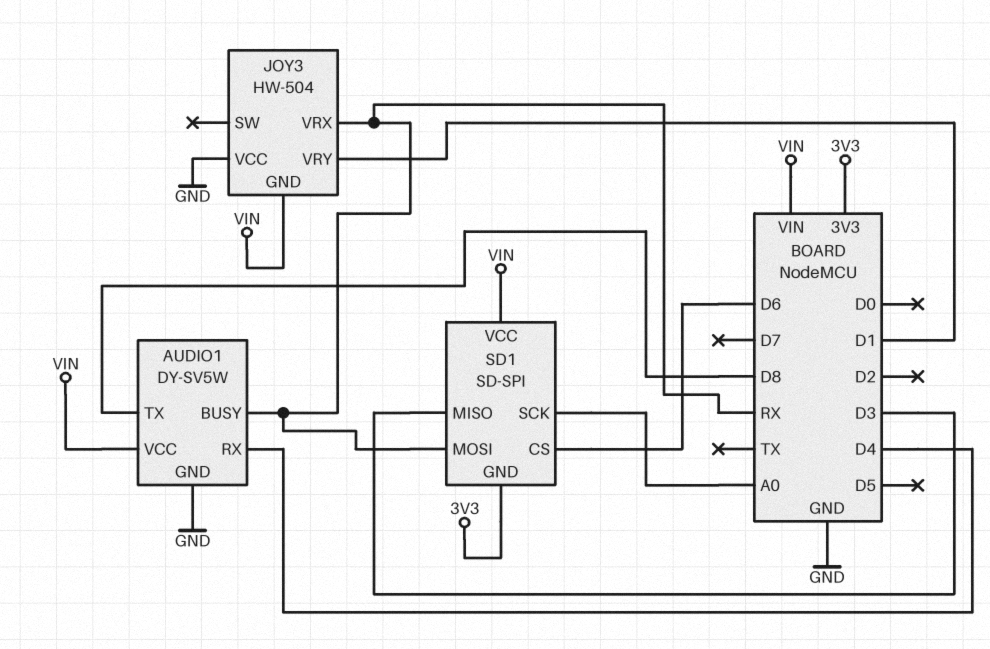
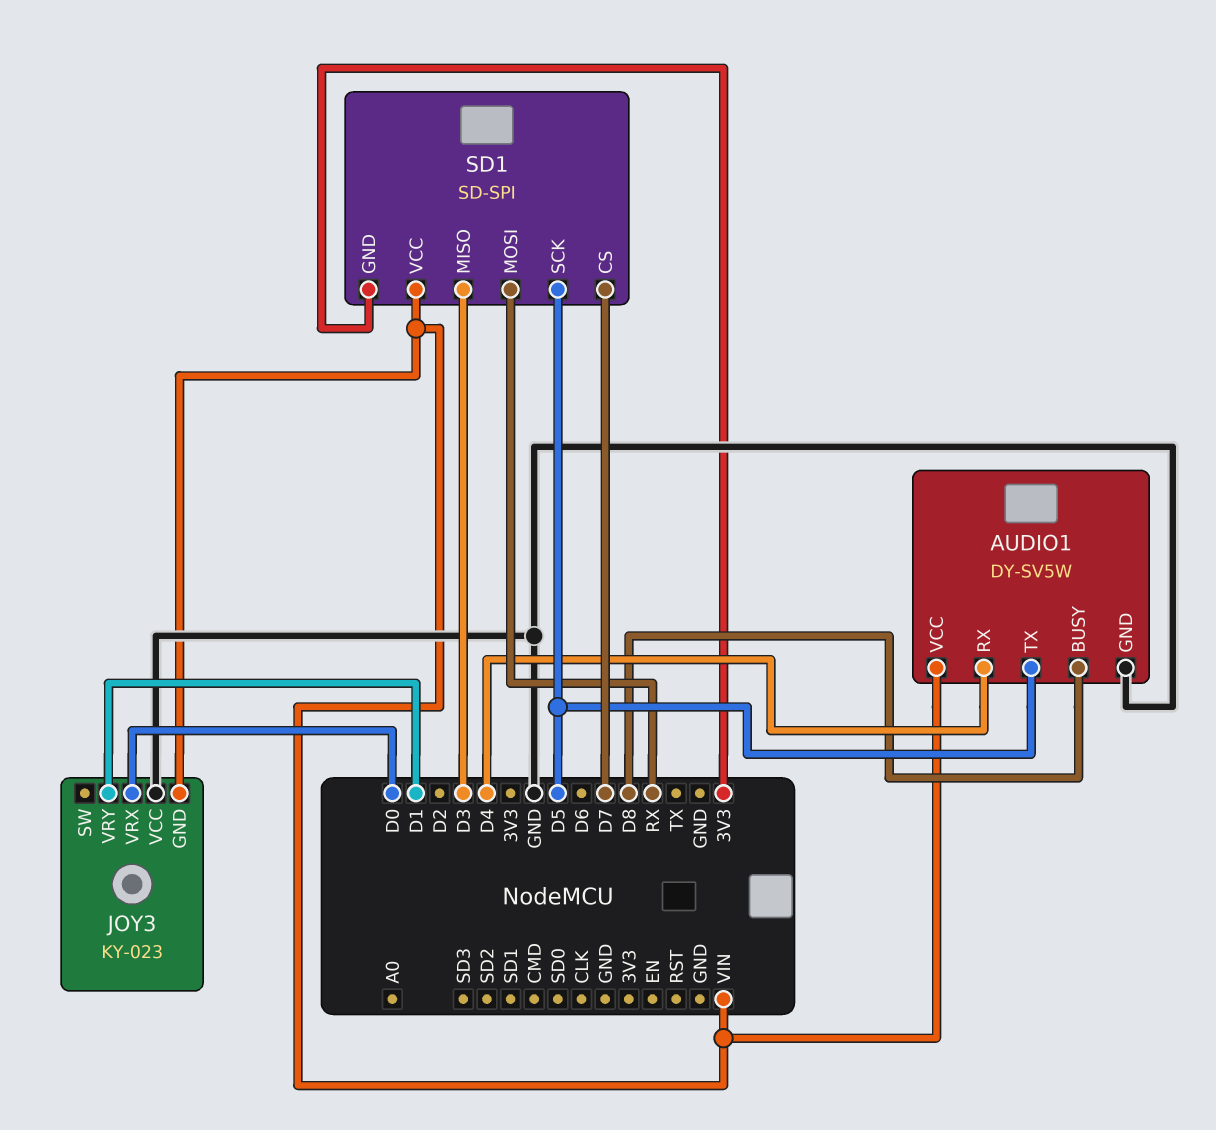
AUDIO1 pin BUSY: RX -> D8
AUDIO1 pin TX: D8 -> D5
JOY3: HW-504 -> KY-023
JOY3 pin VRX: RX -> D0
SD1 pin CS: D6 -> D7
SD1 pin SCK: A0 -> D5

